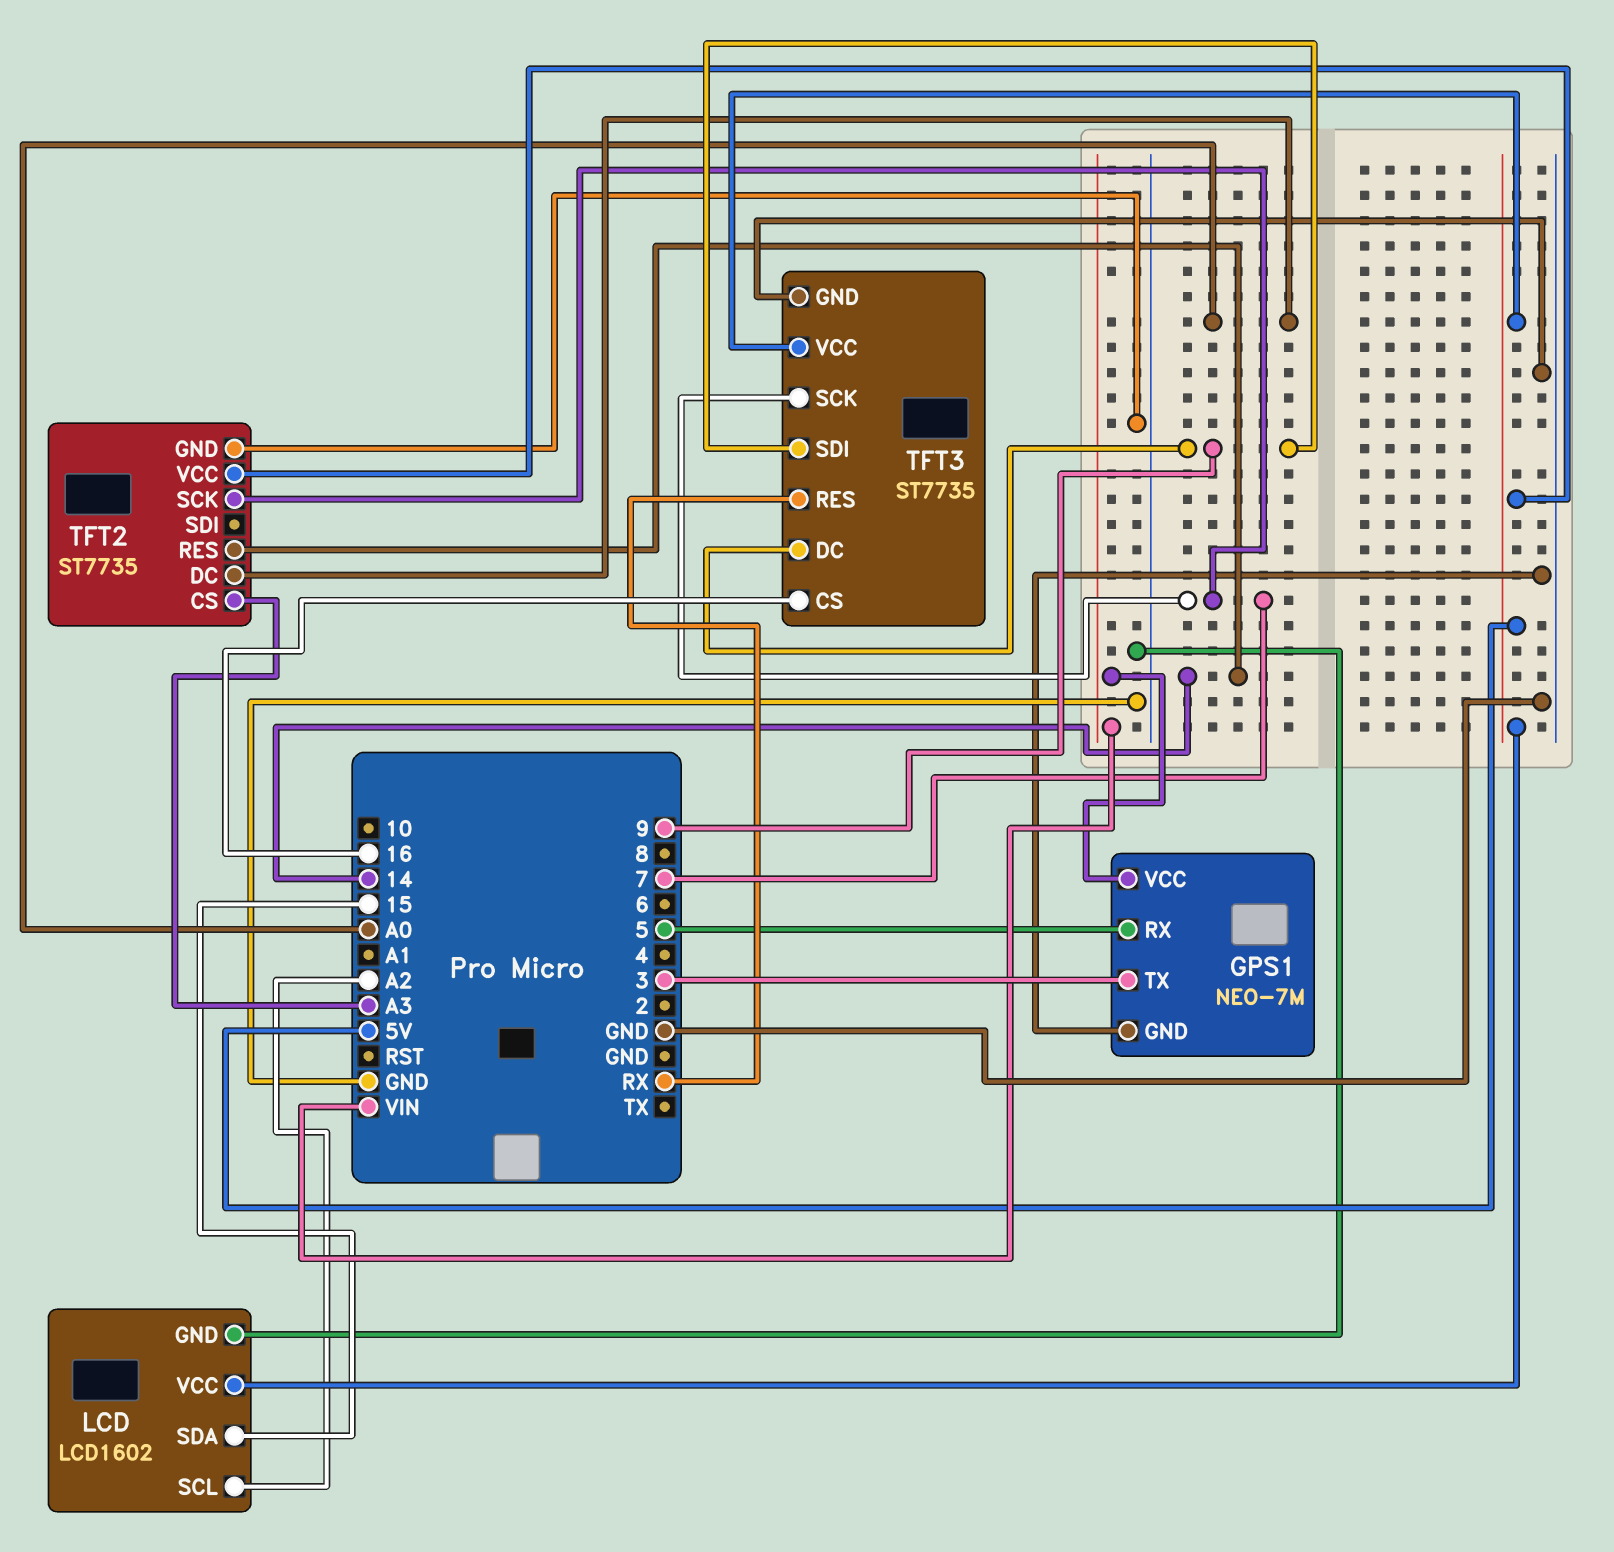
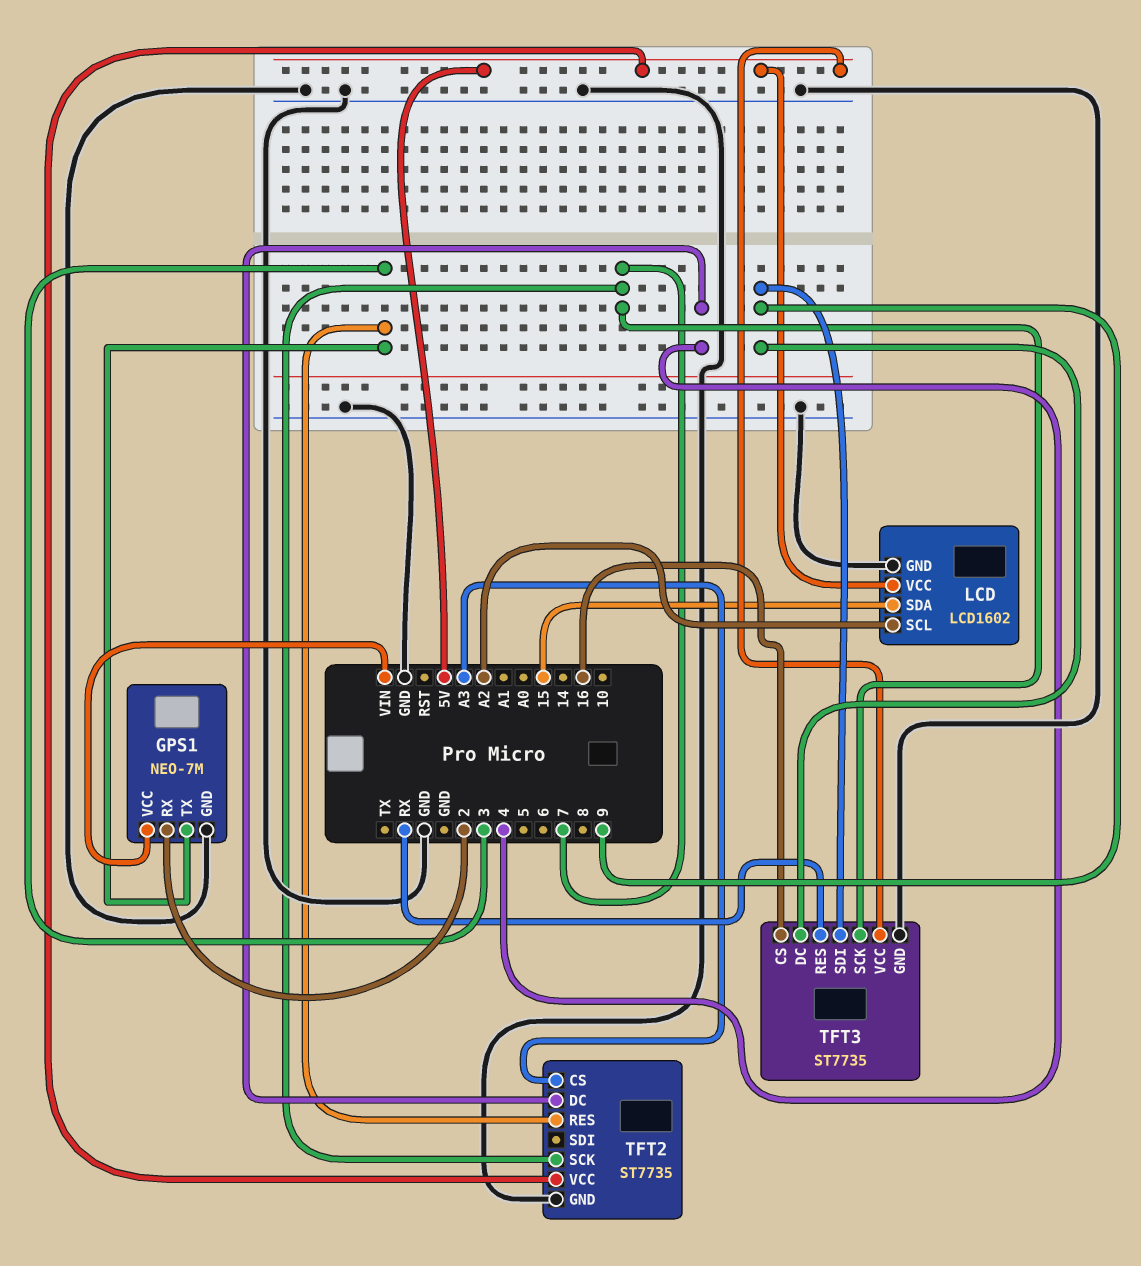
GPS1 pin RX: 5 -> 2
TFT2 pin DC: A0 -> 4
TFT2 pin RES: 14 -> 3

